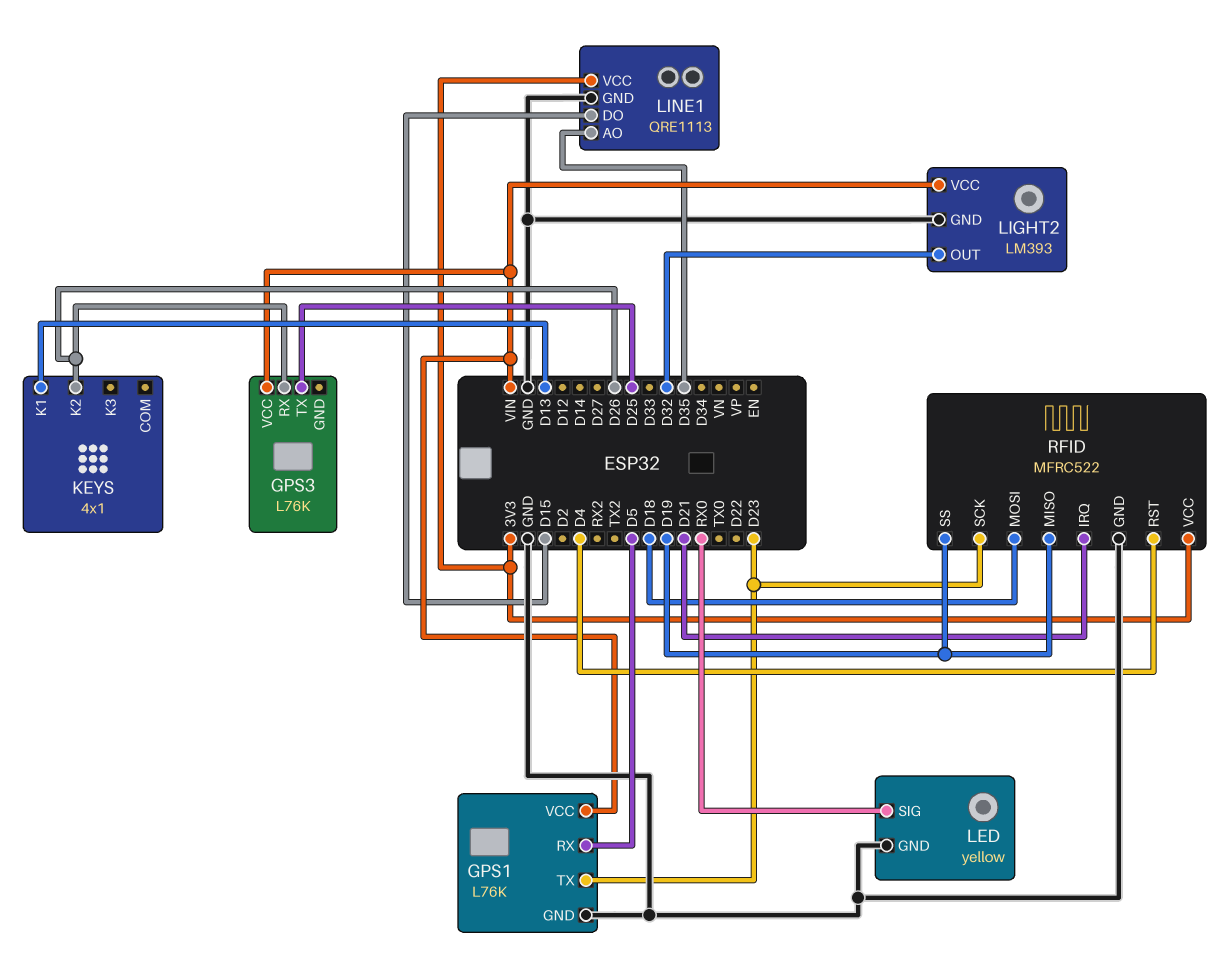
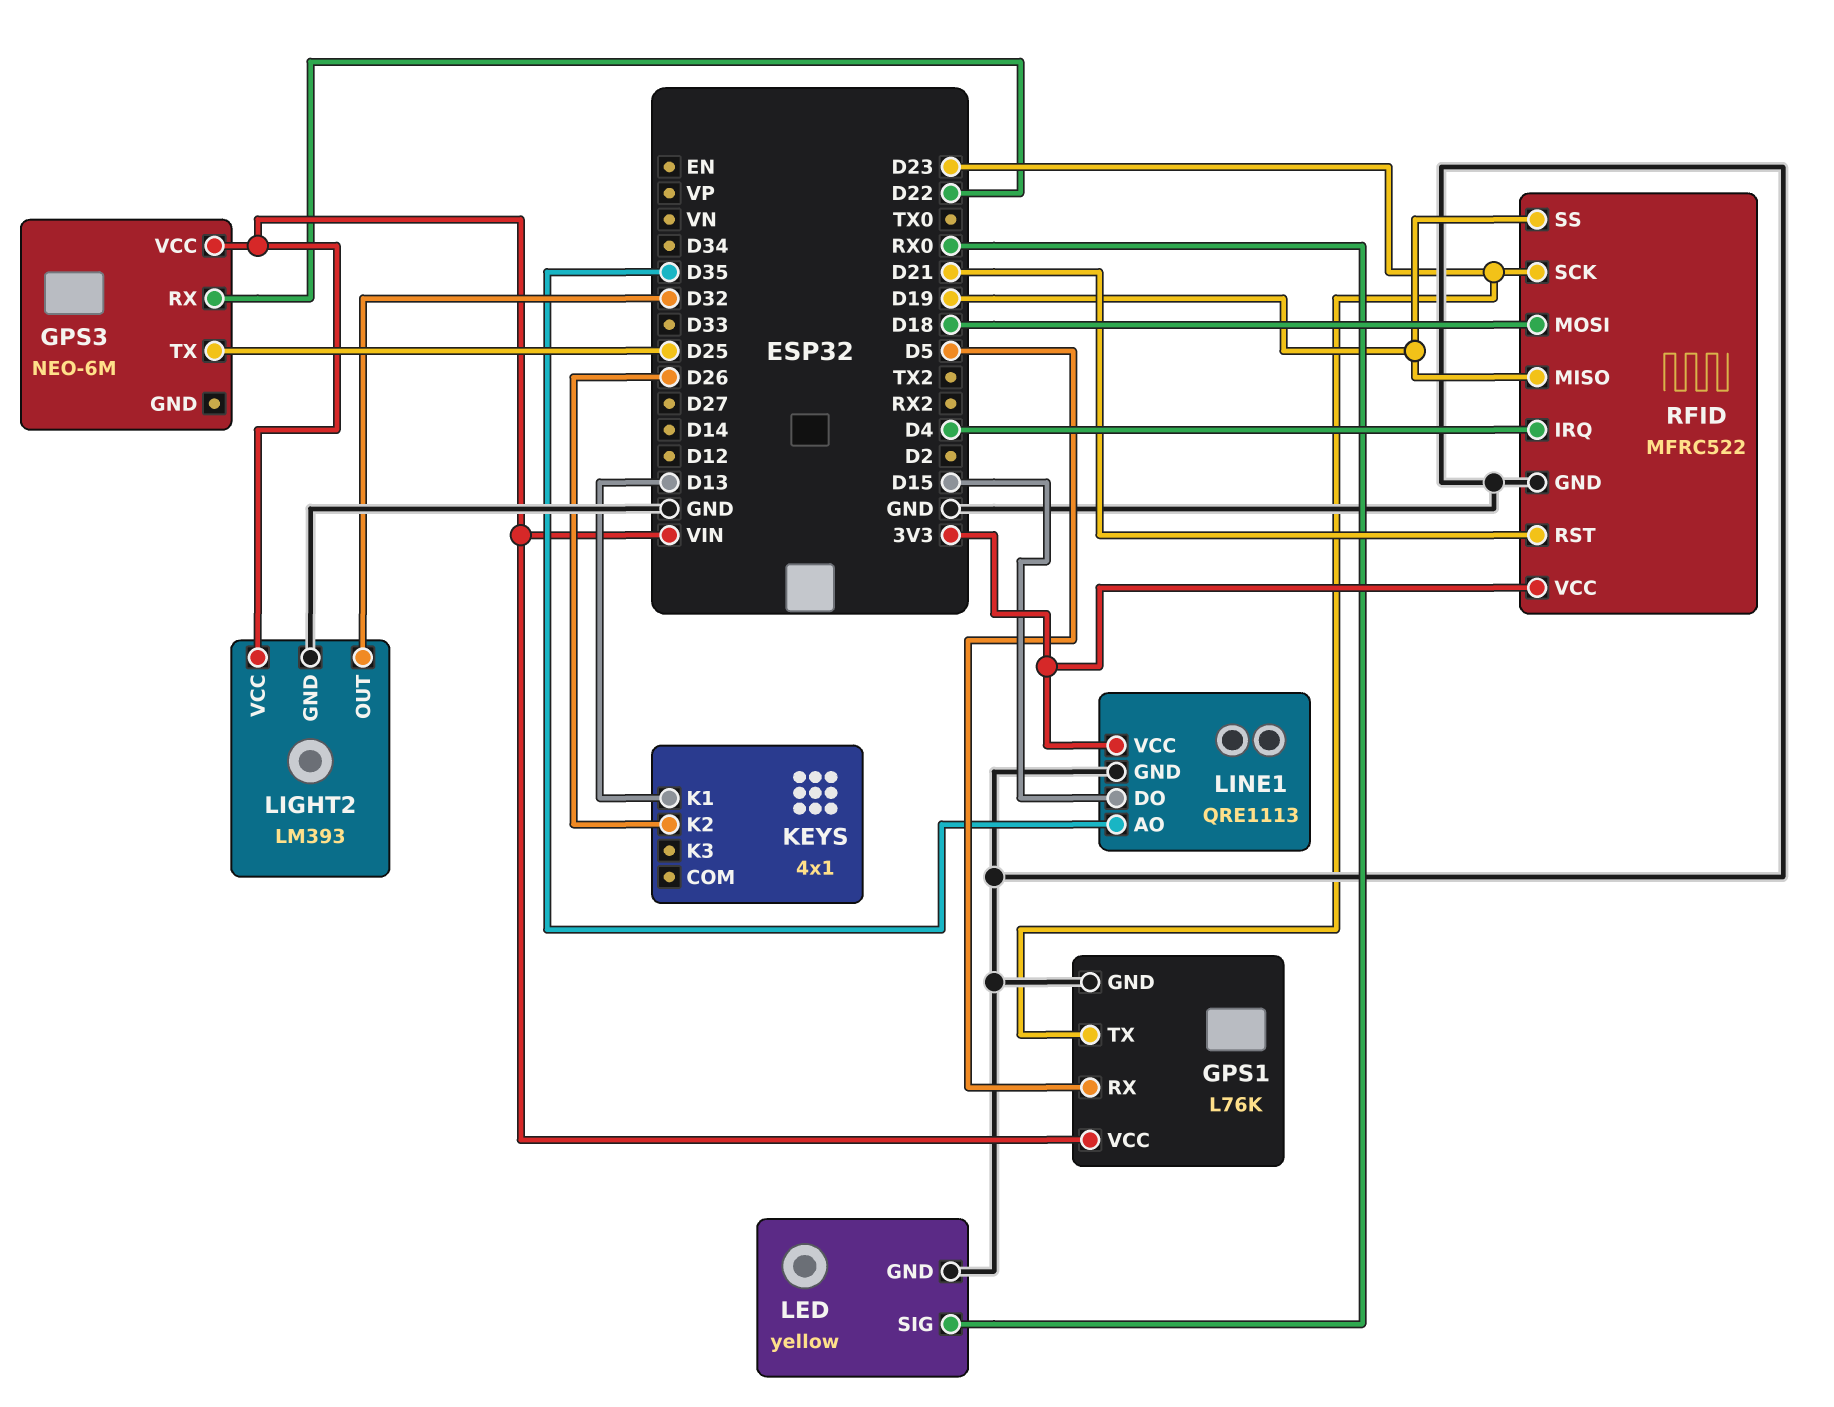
GPS3: L76K -> NEO-6M
GPS3 pin RX: D26 -> D22
RFID pin IRQ: D21 -> D4
RFID pin RST: D4 -> D21

